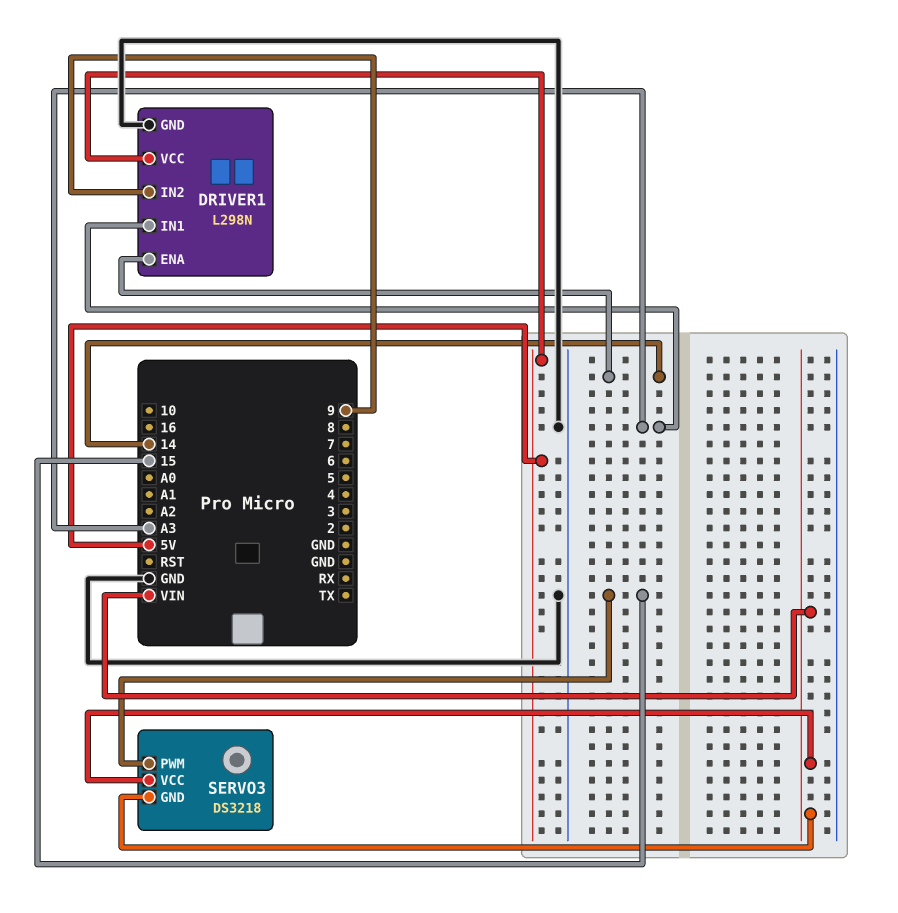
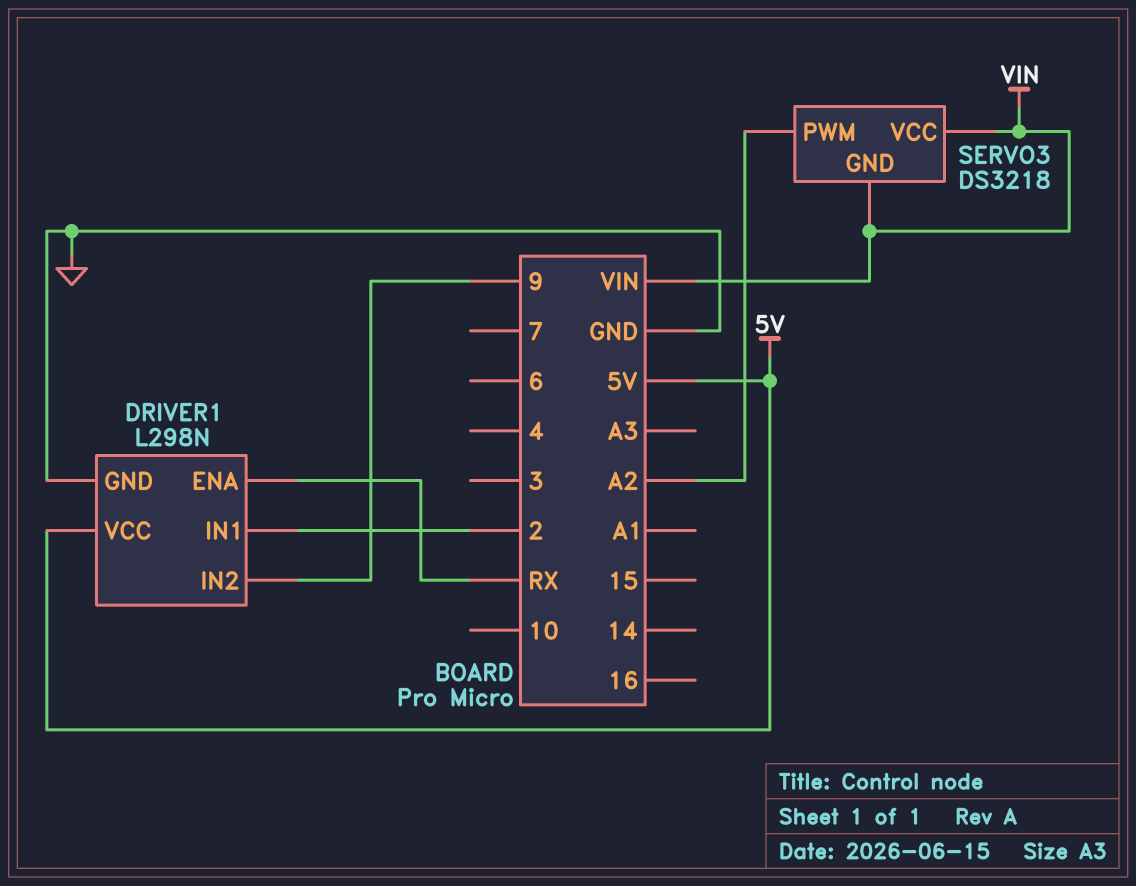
DRIVER1 pin ENA: 14 -> RX
DRIVER1 pin IN1: A3 -> 2
SERVO3 pin PWM: 15 -> A2

